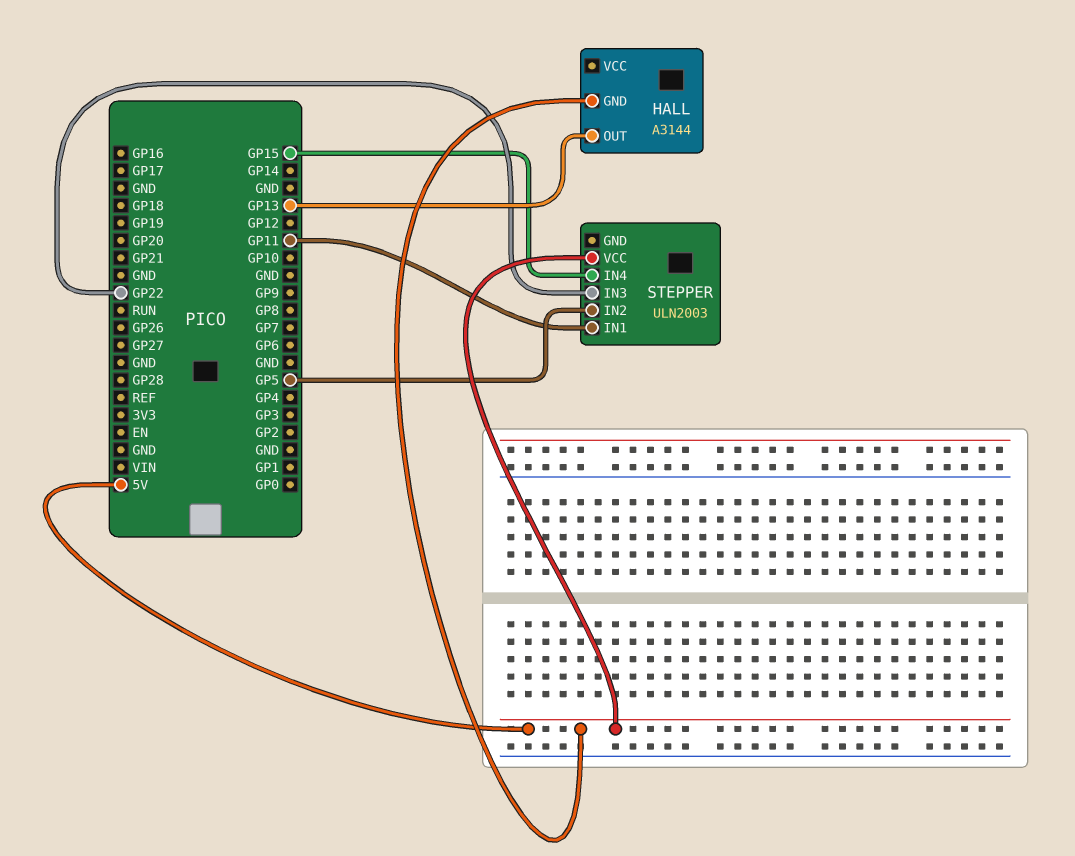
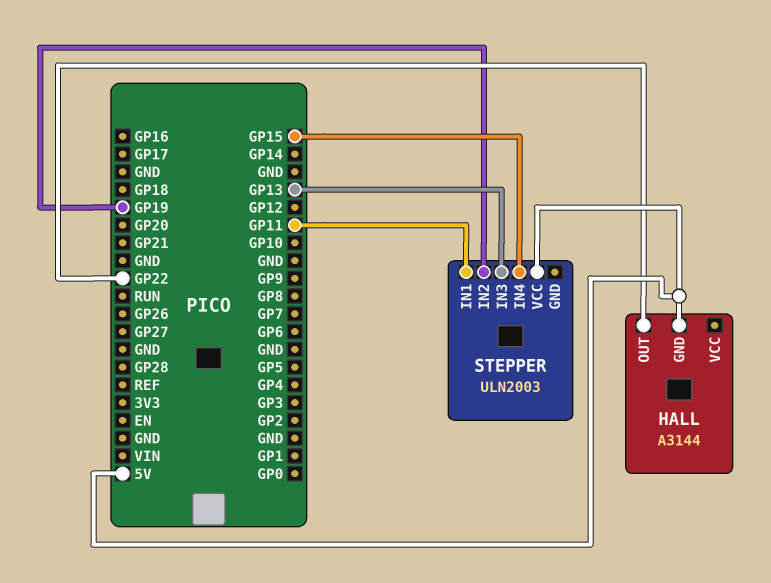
HALL pin OUT: GP13 -> GP22
STEPPER pin IN2: GP5 -> GP19
STEPPER pin IN3: GP22 -> GP13

